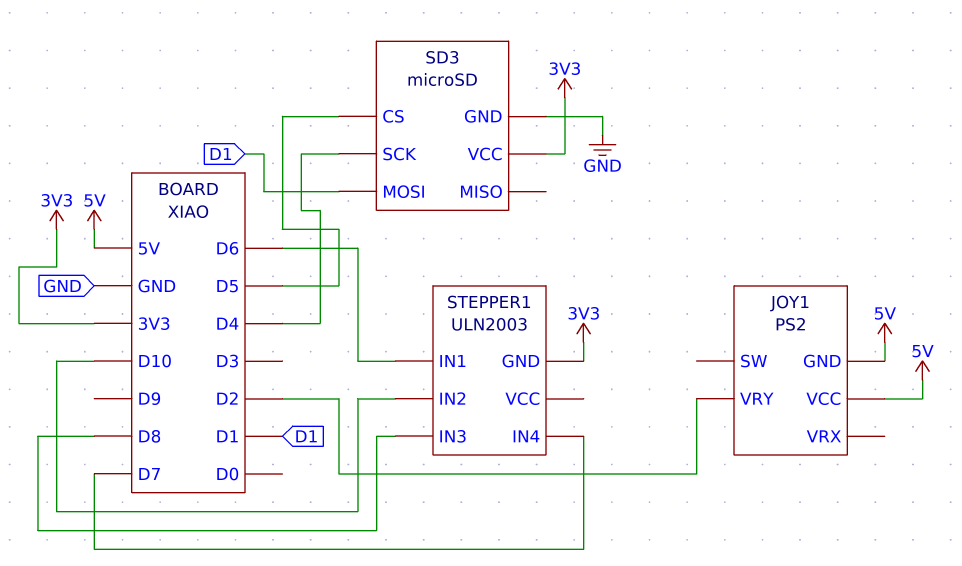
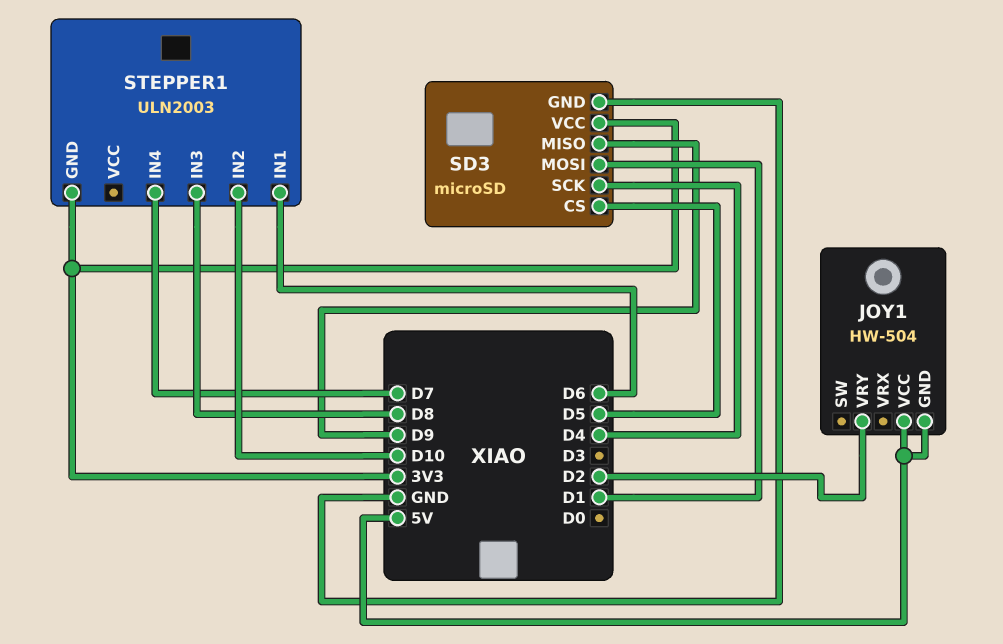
JOY1: PS2 -> HW-504
SD3 pin MISO: none -> D9

